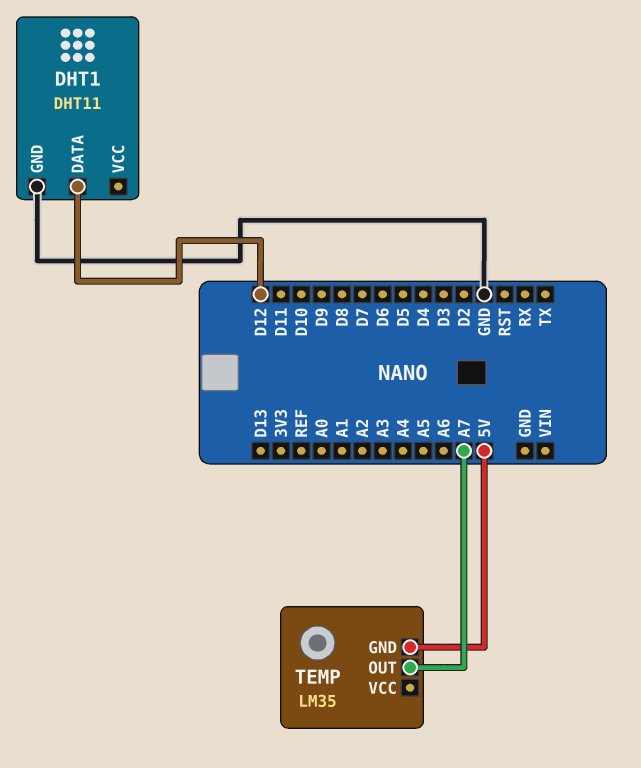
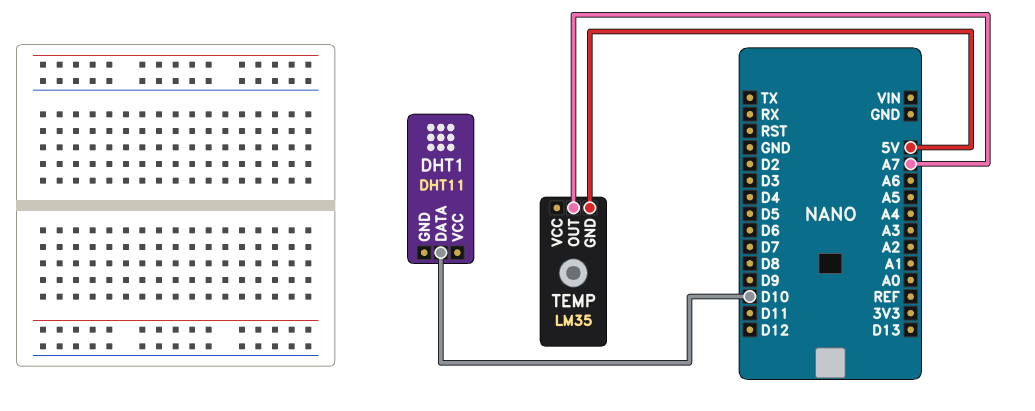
DHT1 pin DATA: D12 -> D10
DHT1 pin GND: GND -> none

